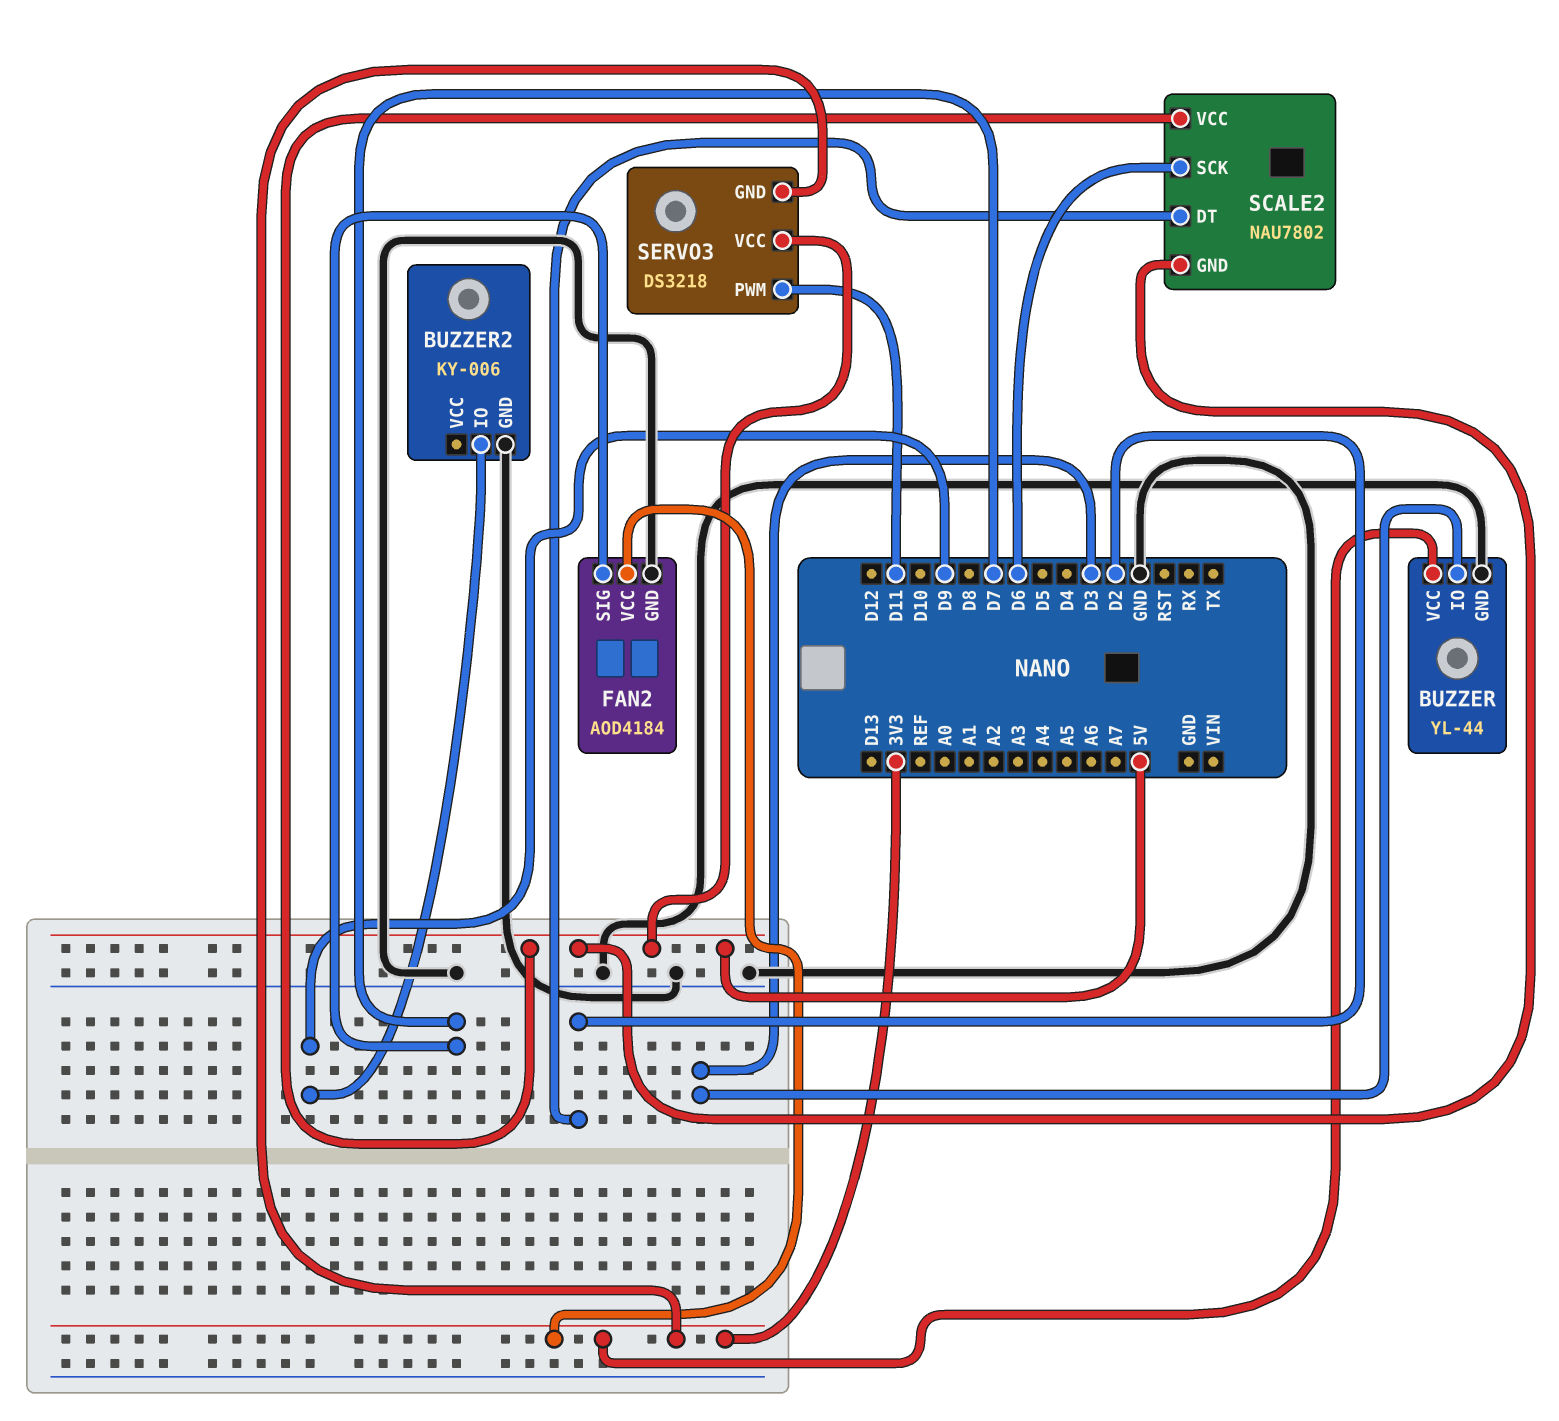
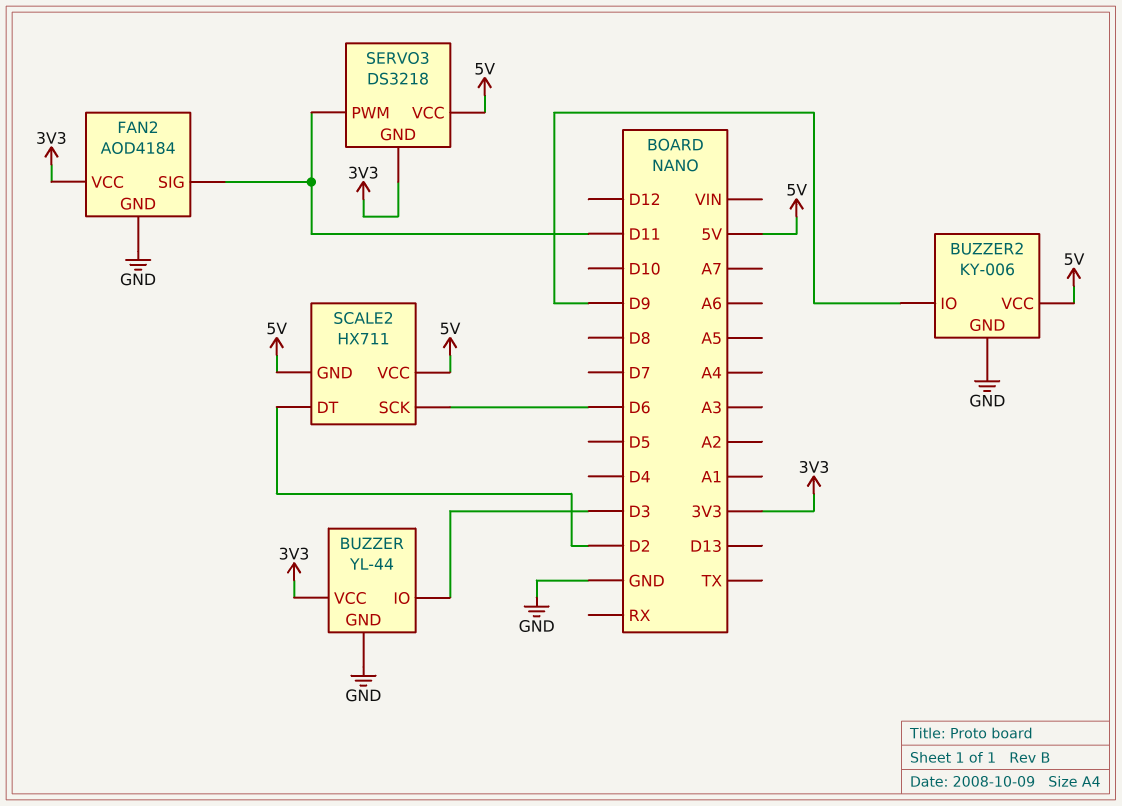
BUZZER2 pin VCC: none -> 5V
FAN2 pin SIG: D7 -> D11
SCALE2: NAU7802 -> HX711

